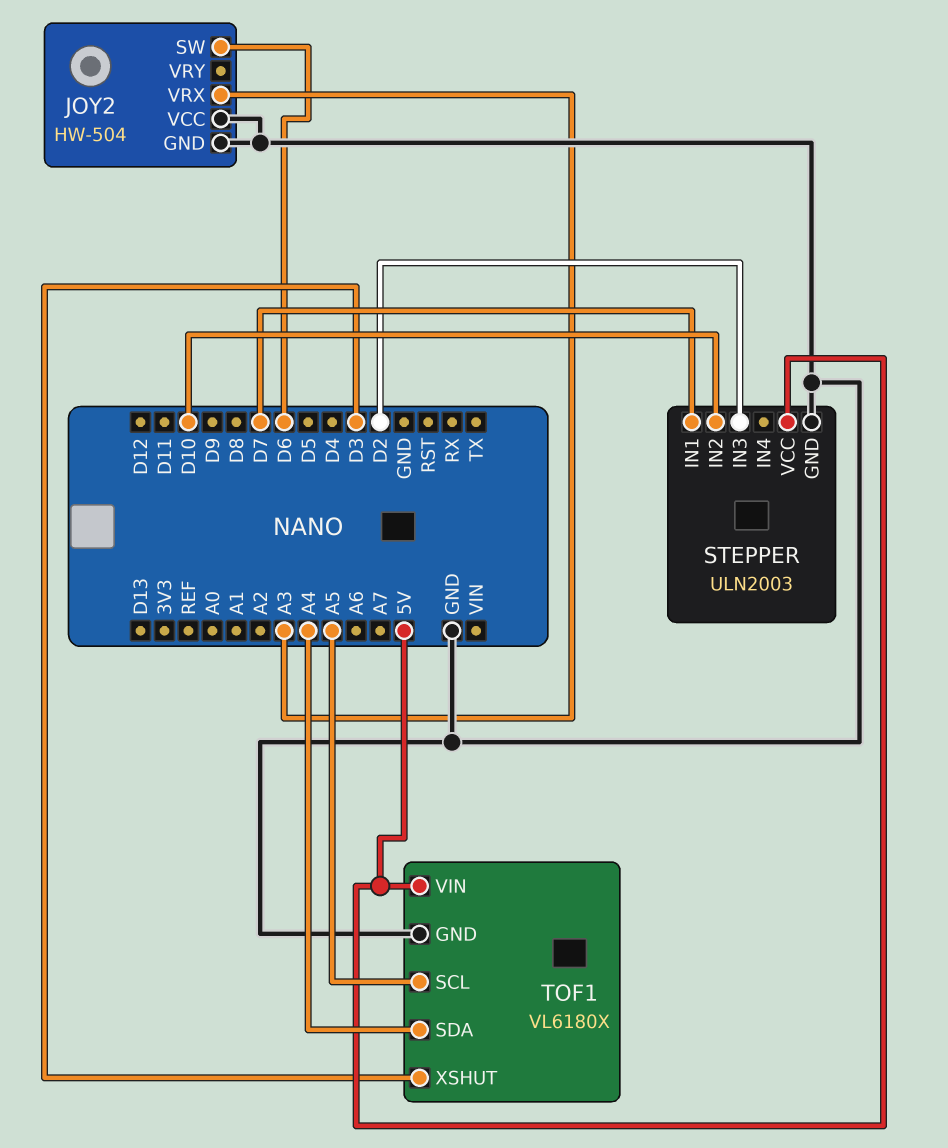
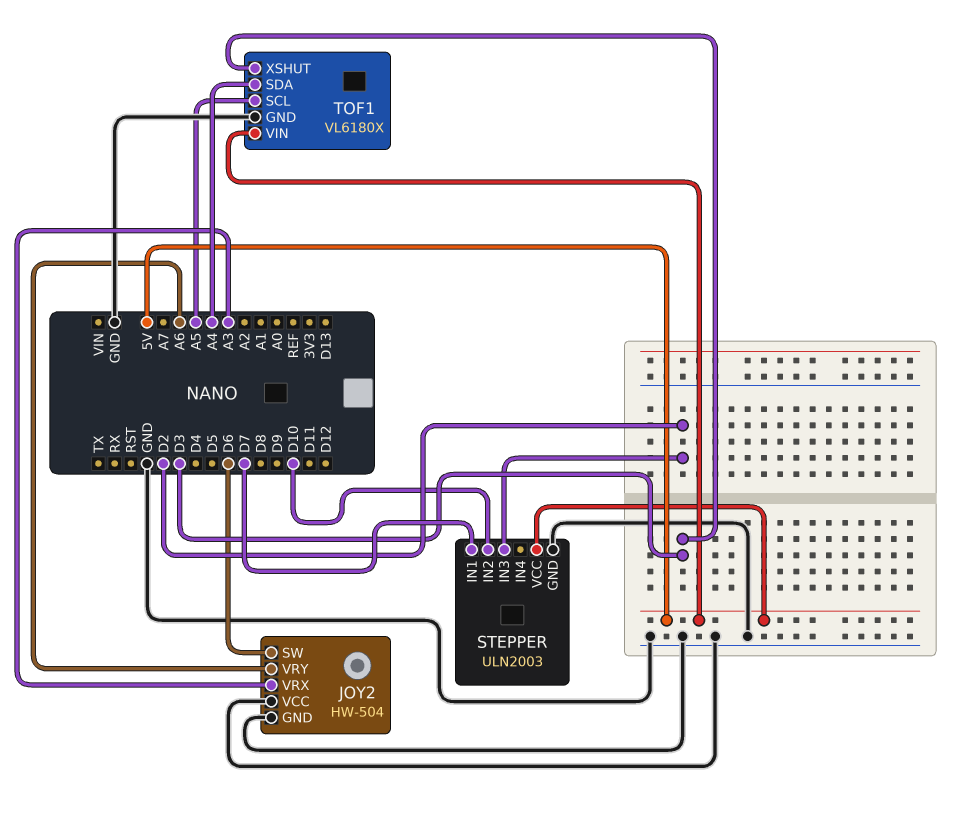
JOY2 pin VRY: none -> A6

